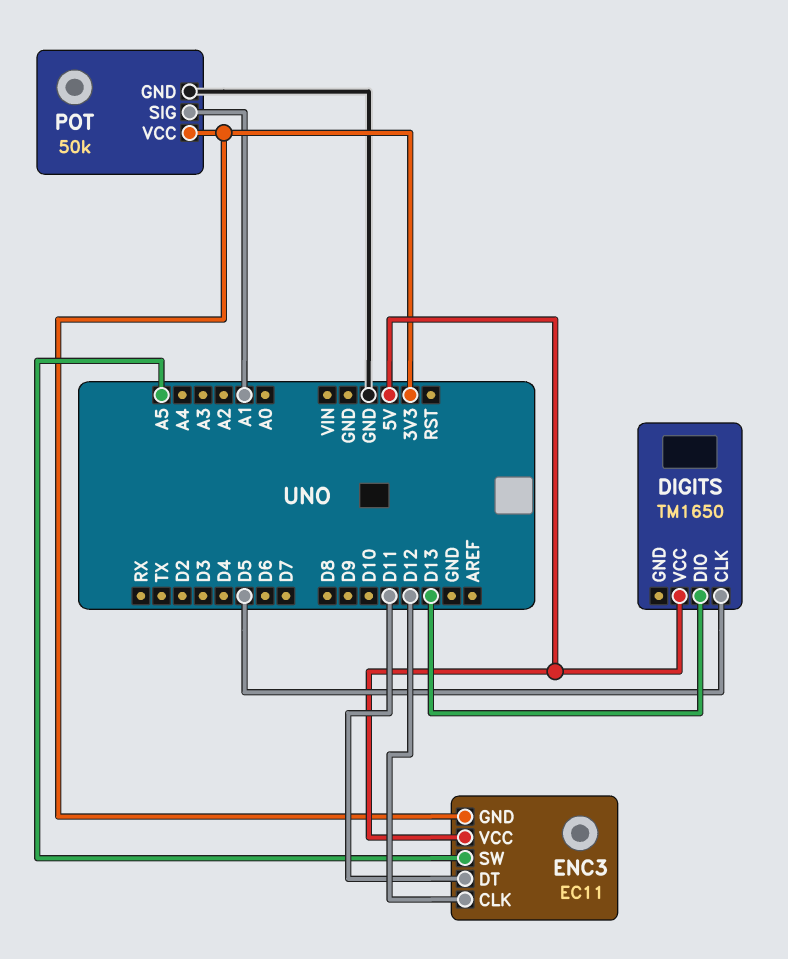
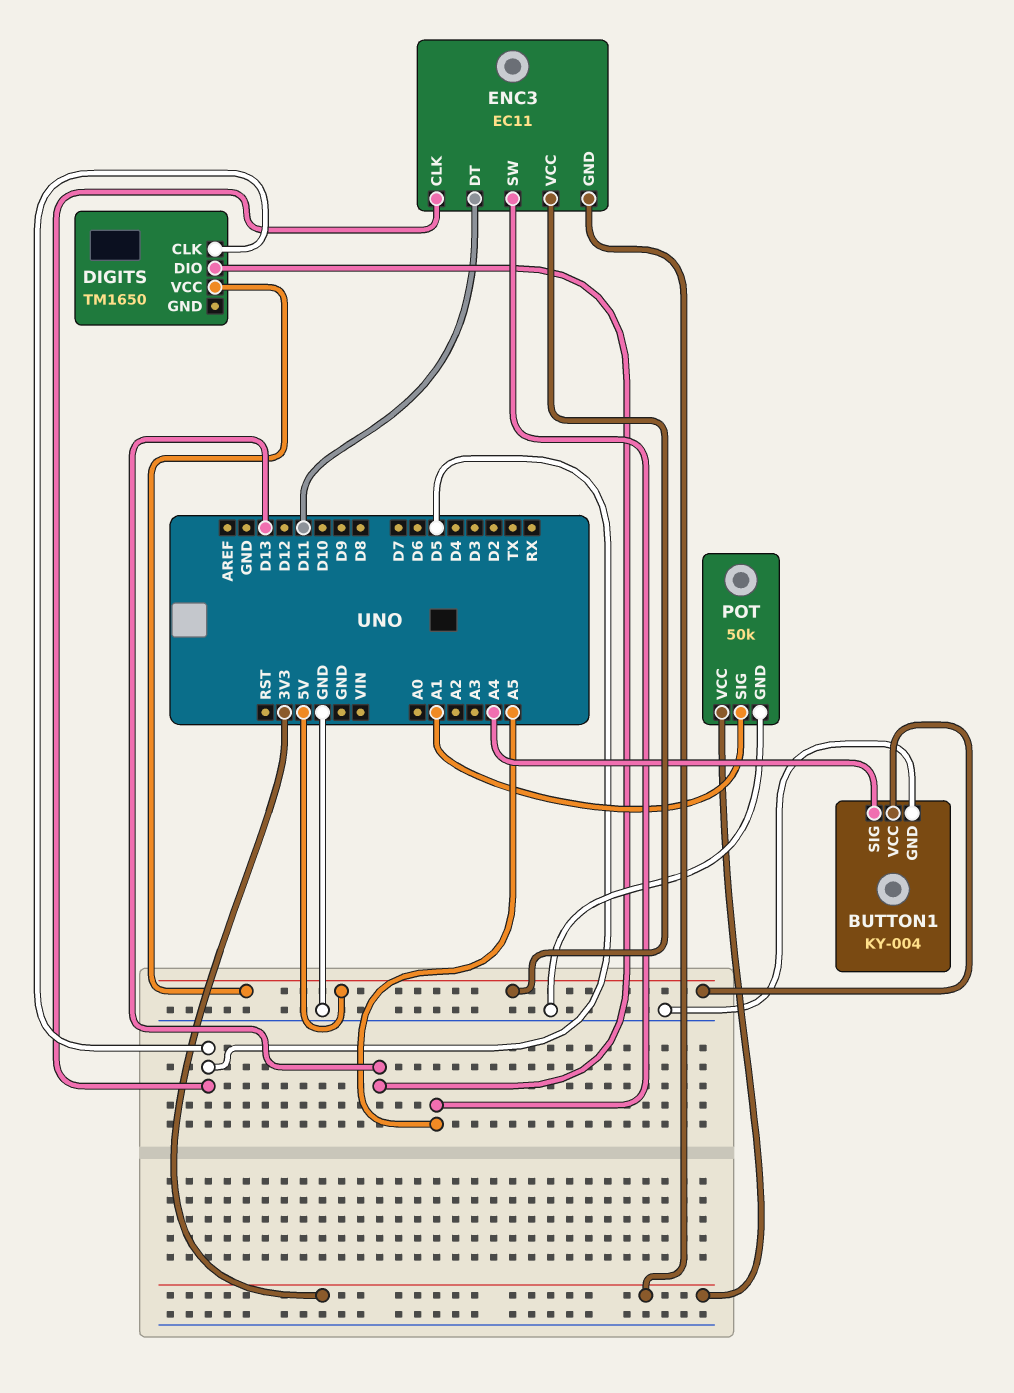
BUTTON1: none -> KY-004
BUTTON1 pin GND: none -> GND
BUTTON1 pin SIG: none -> A4
BUTTON1 pin VCC: none -> 5V
ENC3 pin CLK: D12 -> D5

